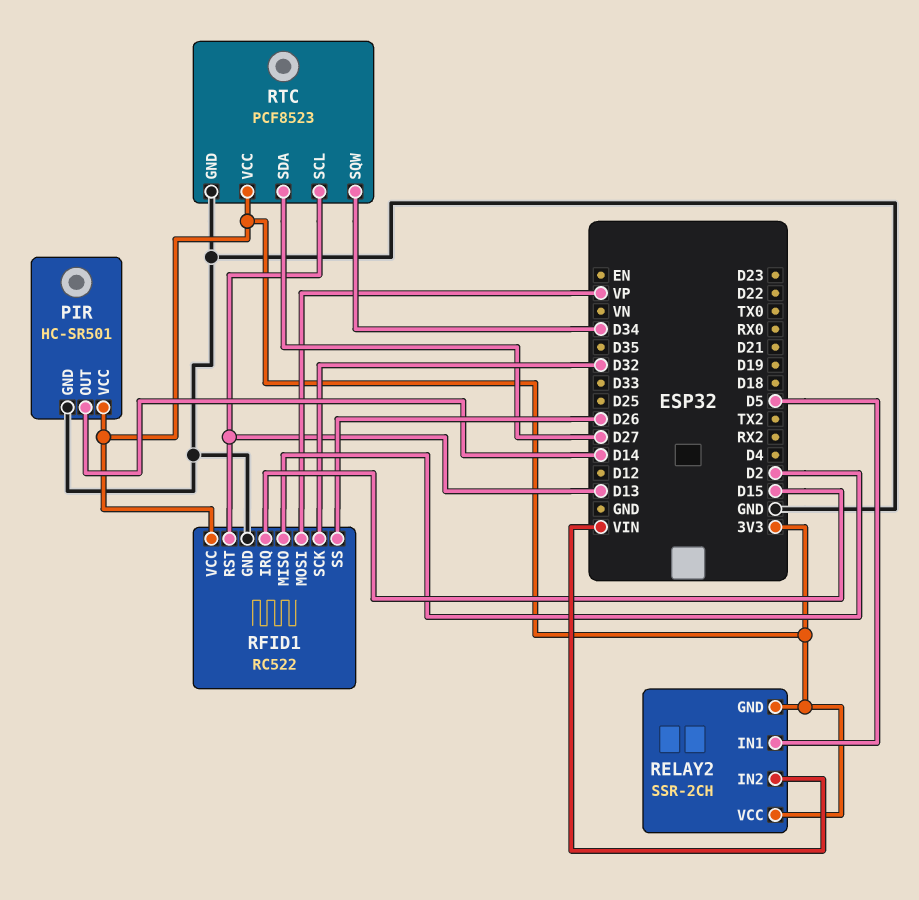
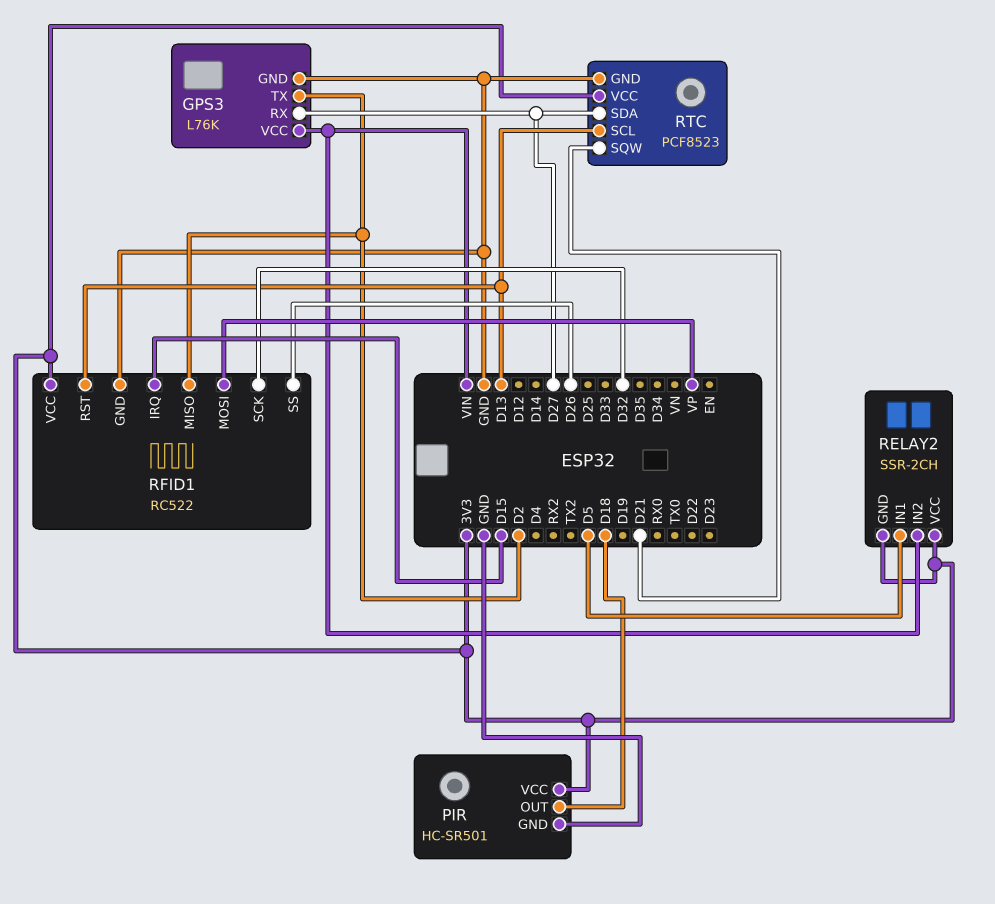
GPS3: none -> L76K
GPS3 pin GND: none -> GND
GPS3 pin RX: none -> D27
GPS3 pin TX: none -> D2
GPS3 pin VCC: none -> VIN
PIR pin OUT: D14 -> D18
RTC pin SQW: D34 -> D21

